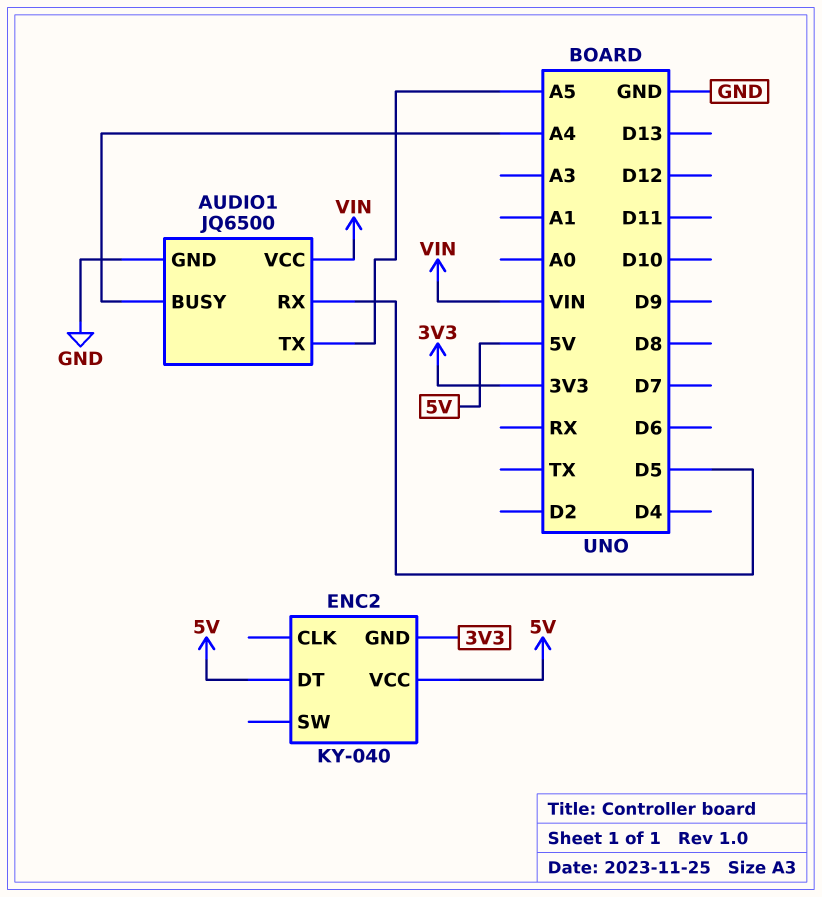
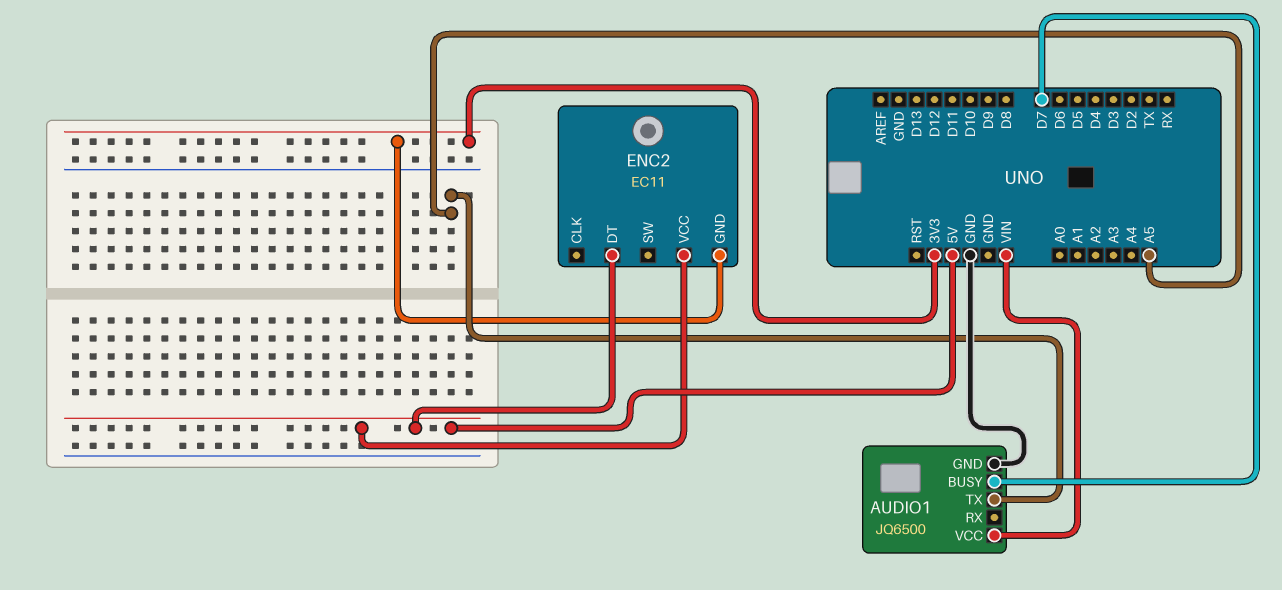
AUDIO1 pin BUSY: A4 -> D7
AUDIO1 pin RX: D5 -> none
ENC2: KY-040 -> EC11

